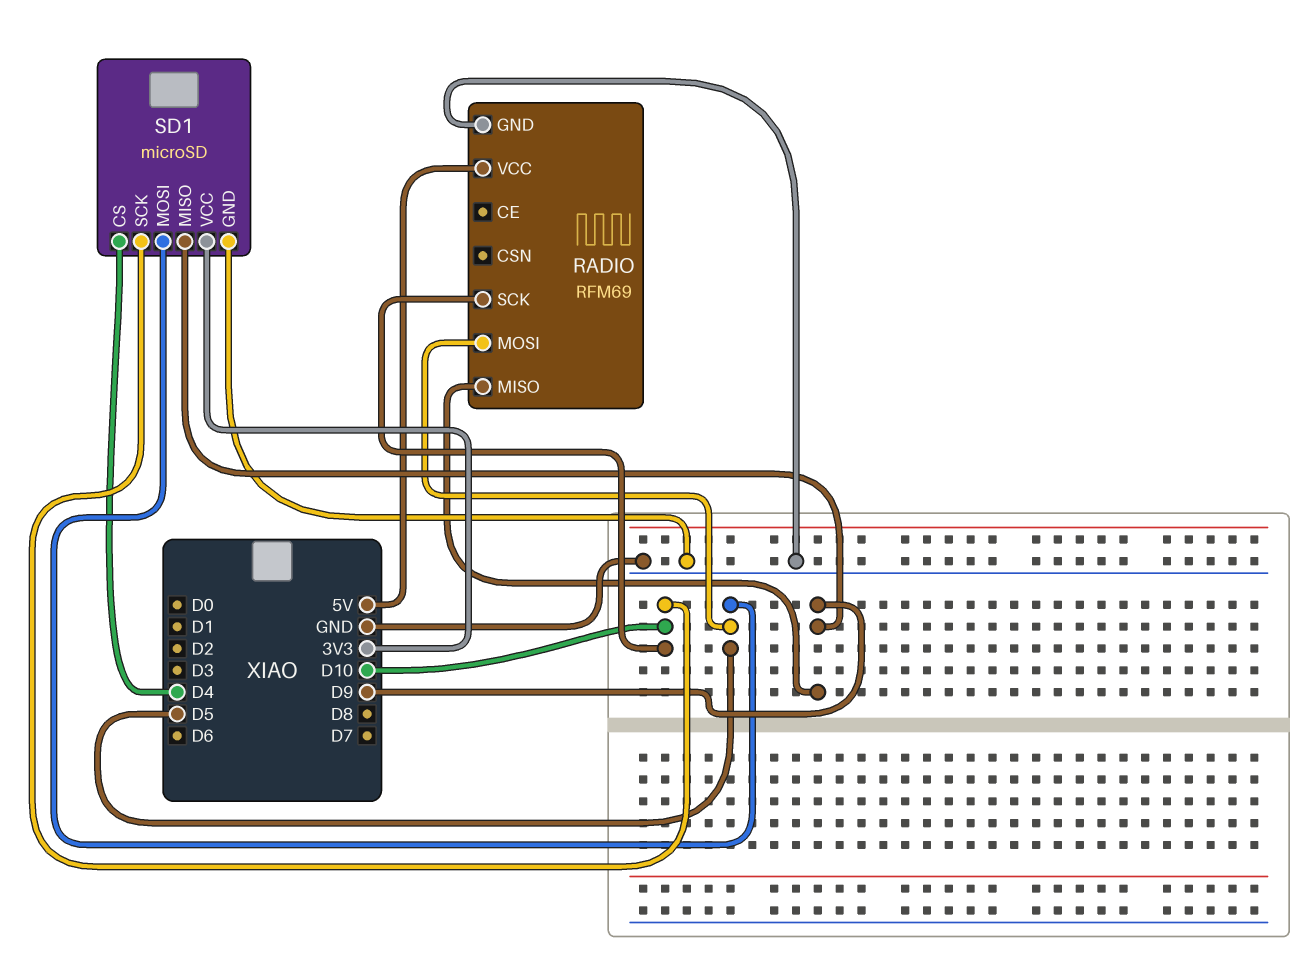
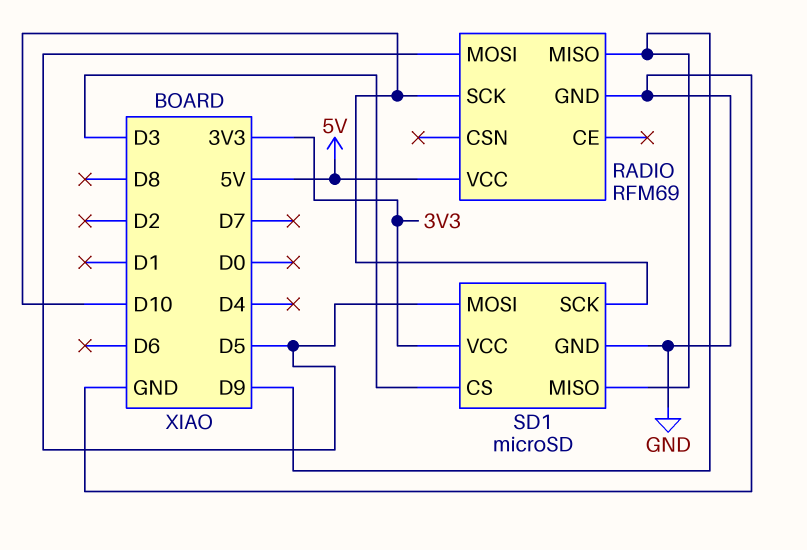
SD1 pin CS: D4 -> D3

